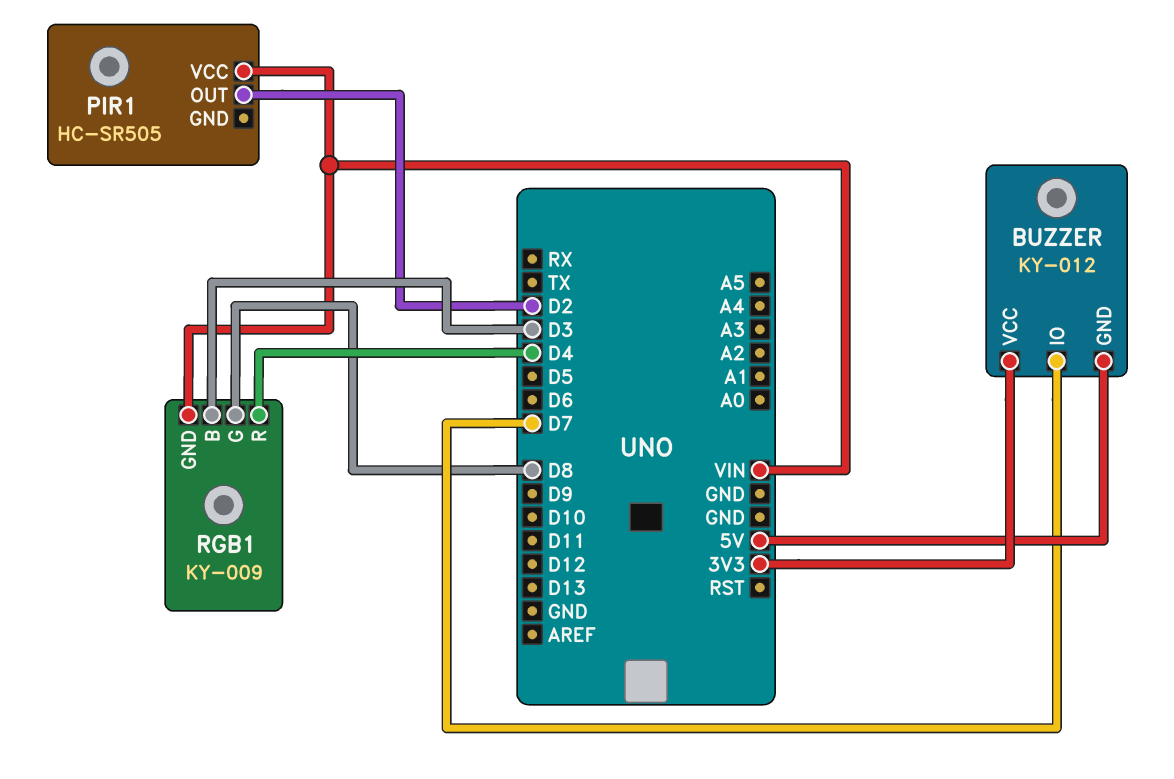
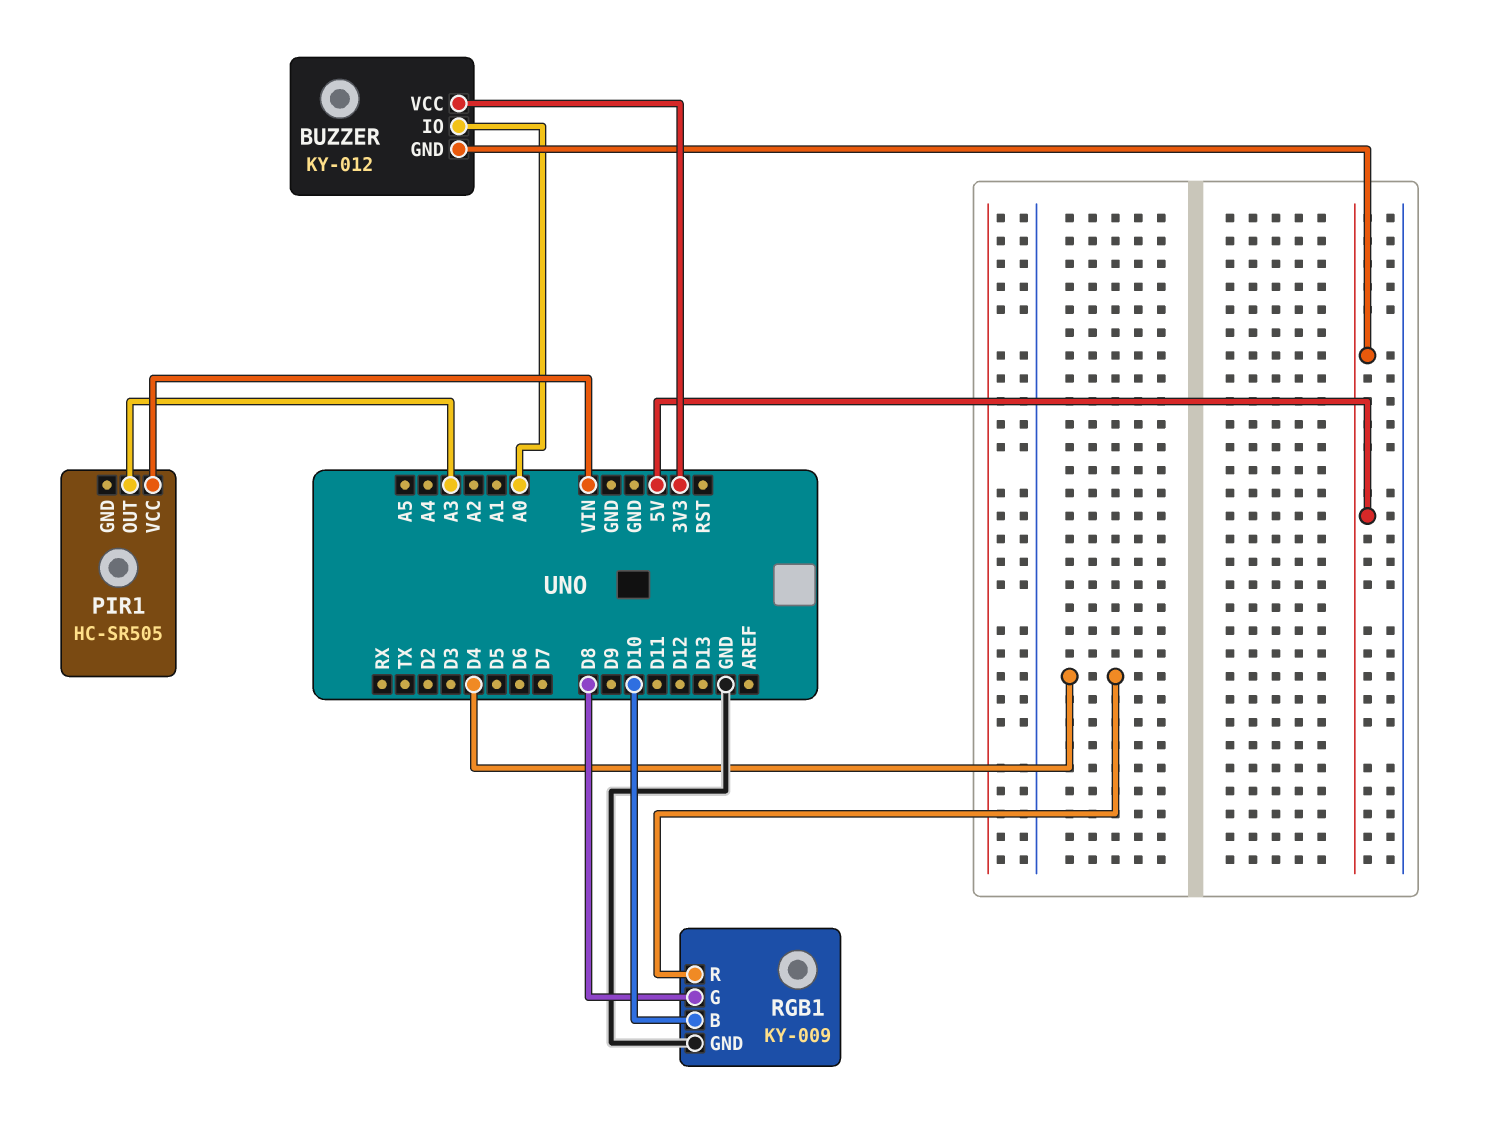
BUZZER pin IO: D7 -> A0
PIR1 pin OUT: D2 -> A3
RGB1 pin B: D3 -> D10
RGB1 pin GND: VIN -> GND

